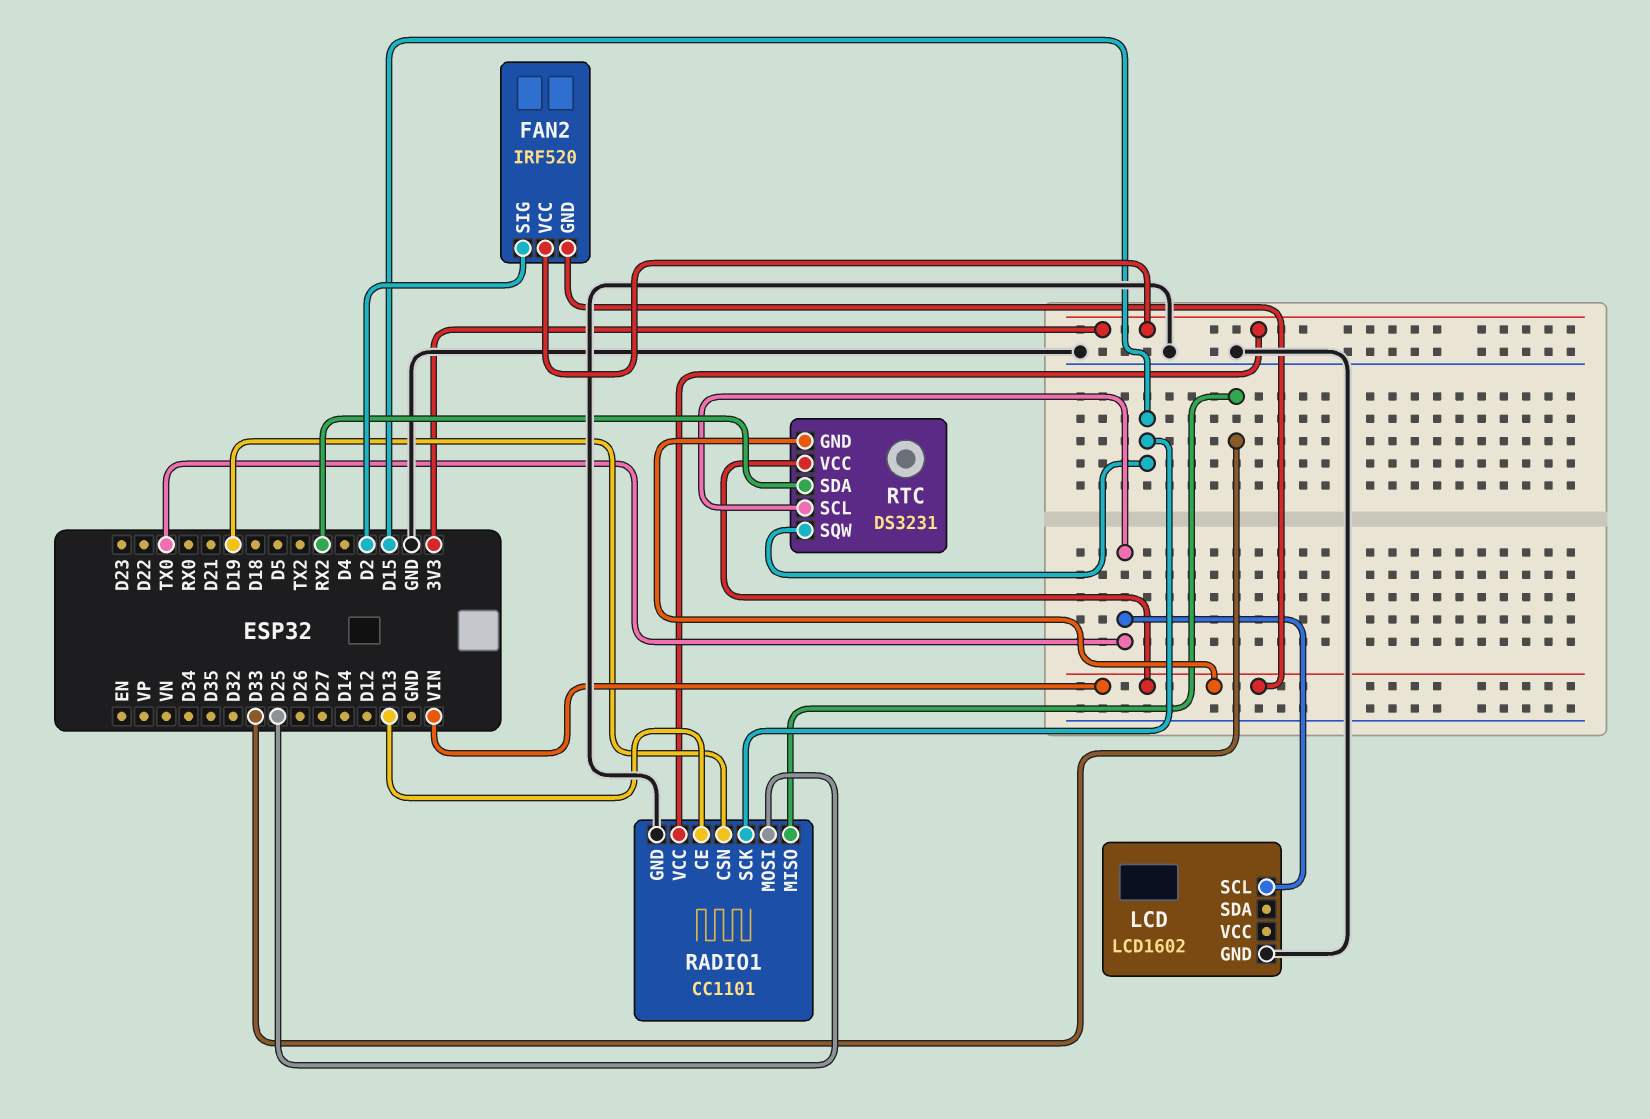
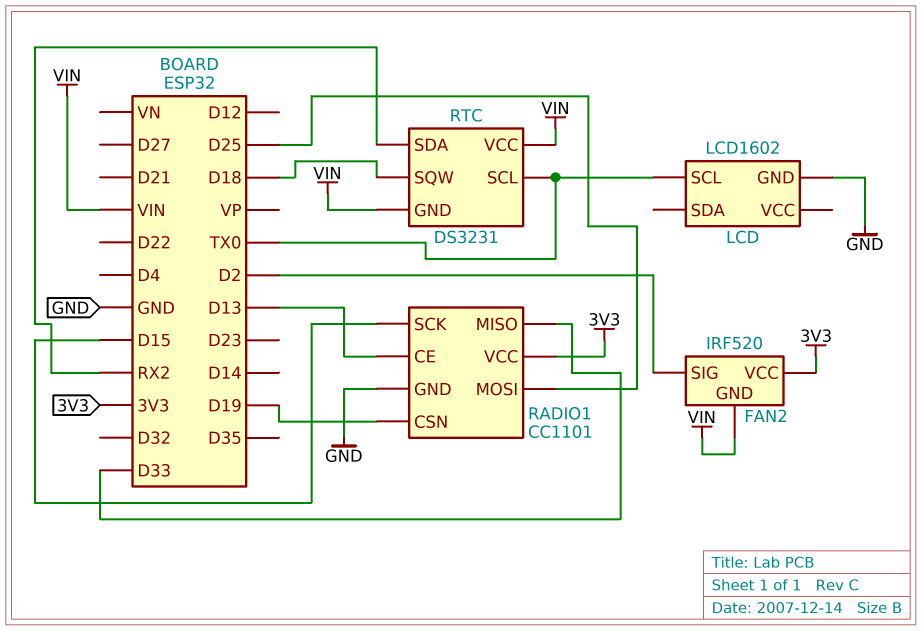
RTC pin SQW: D15 -> D18

